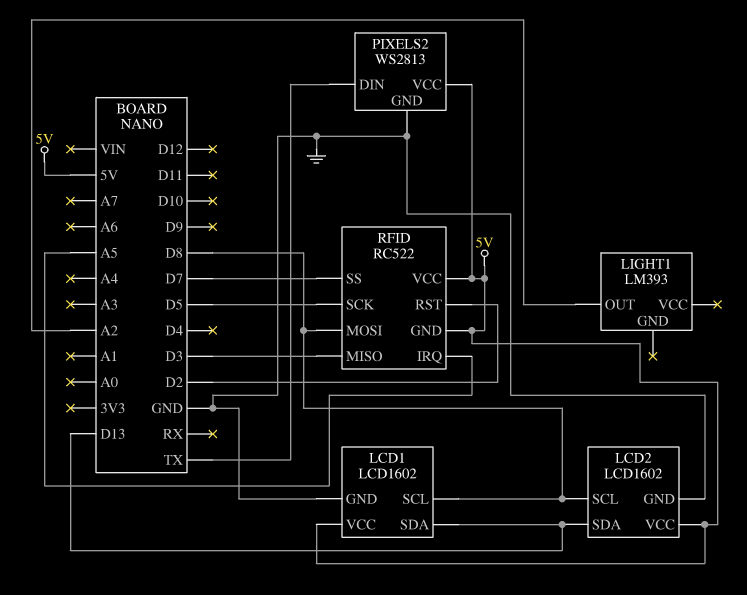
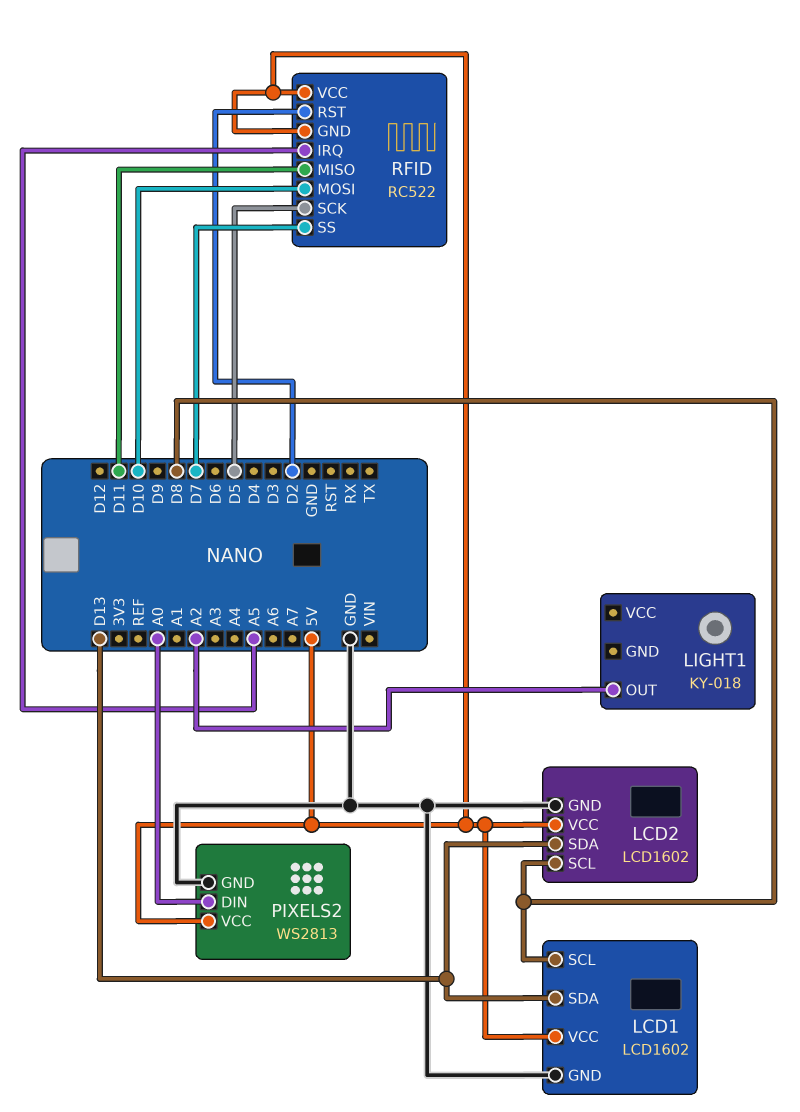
LIGHT1: LM393 -> KY-018
PIXELS2 pin DIN: TX -> A0
RFID pin MISO: D3 -> D11
RFID pin MOSI: D8 -> D10

